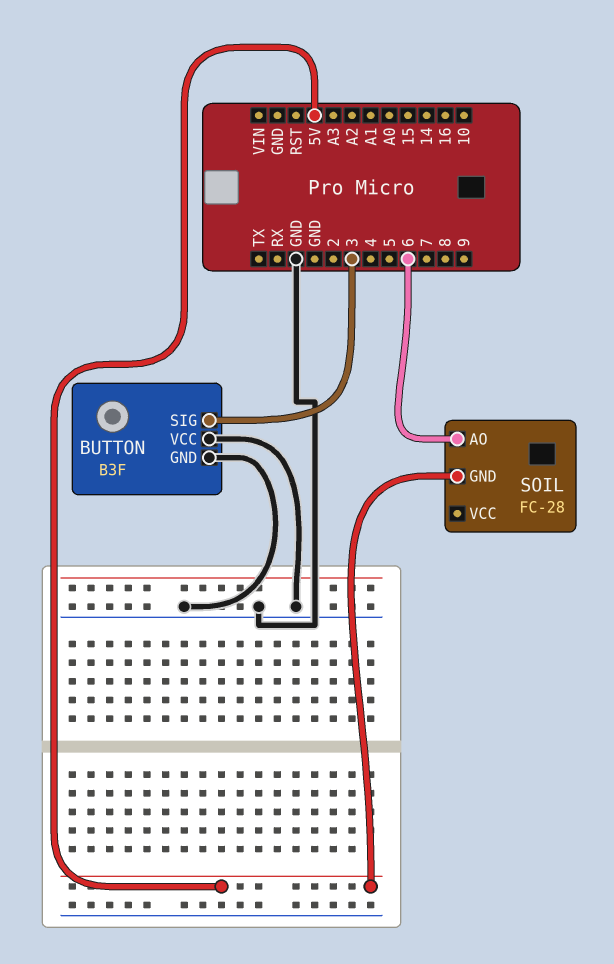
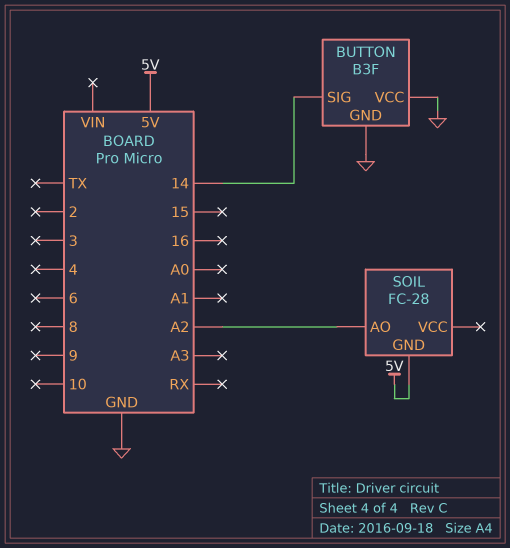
BUTTON pin SIG: 3 -> 14
SOIL pin AO: 6 -> A2

